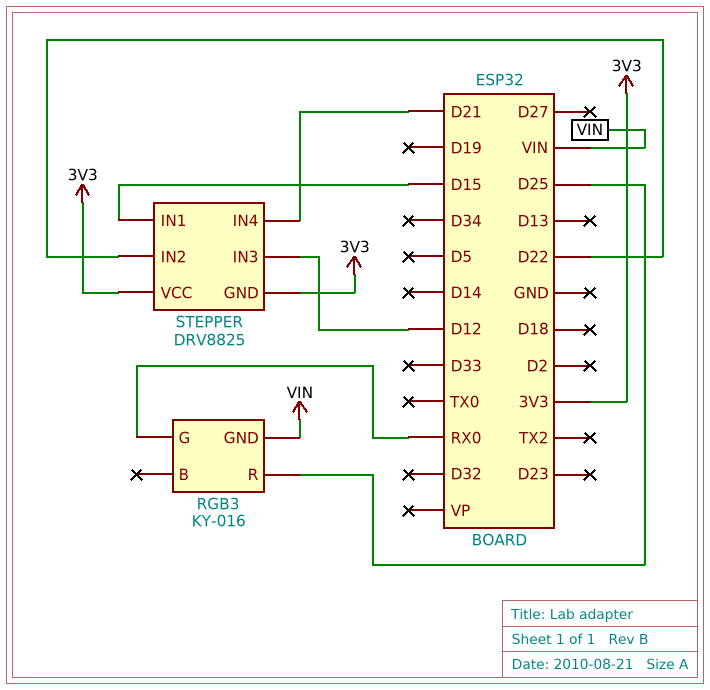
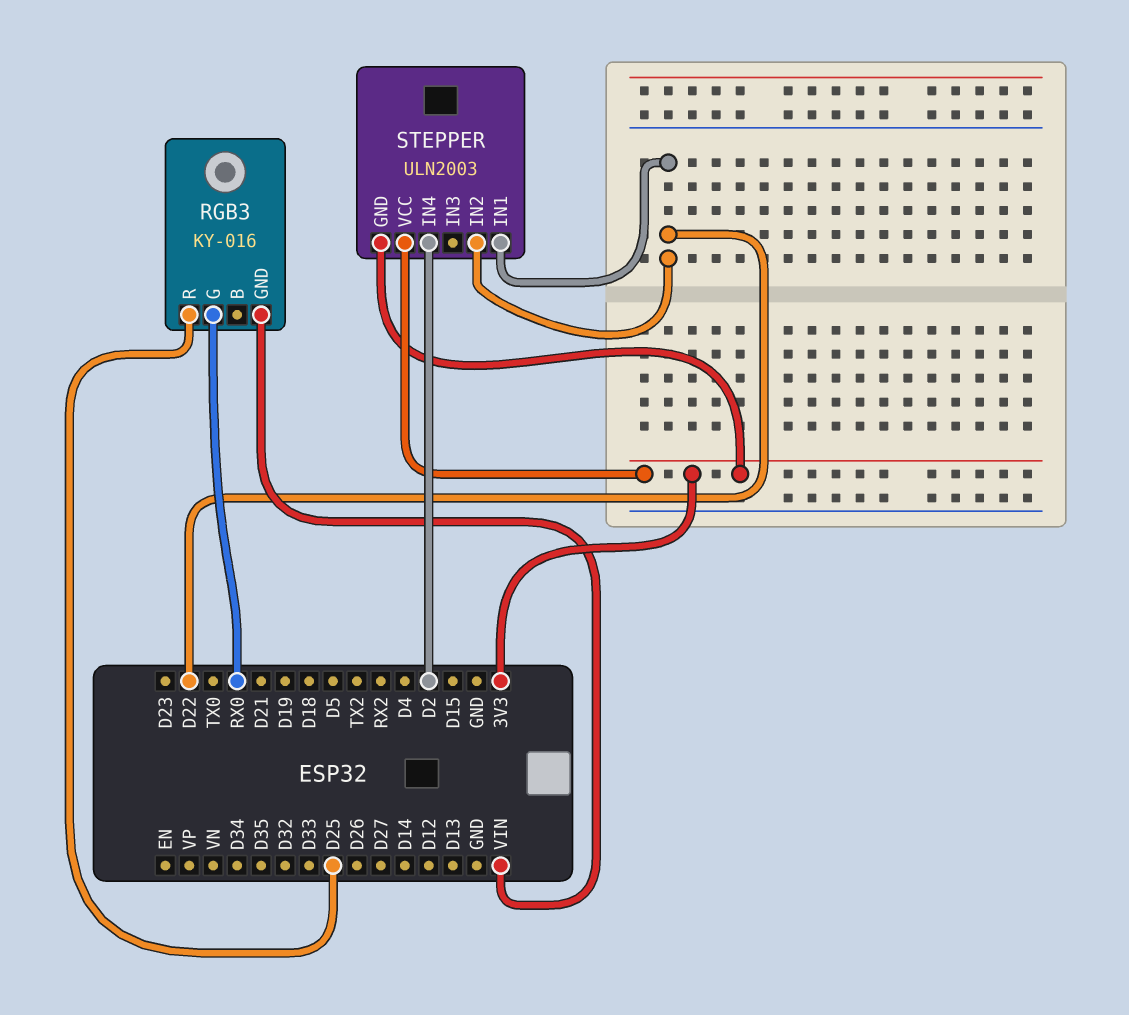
STEPPER: DRV8825 -> ULN2003
STEPPER pin IN1: D15 -> D22
STEPPER pin IN3: D12 -> none
STEPPER pin IN4: D21 -> D2

